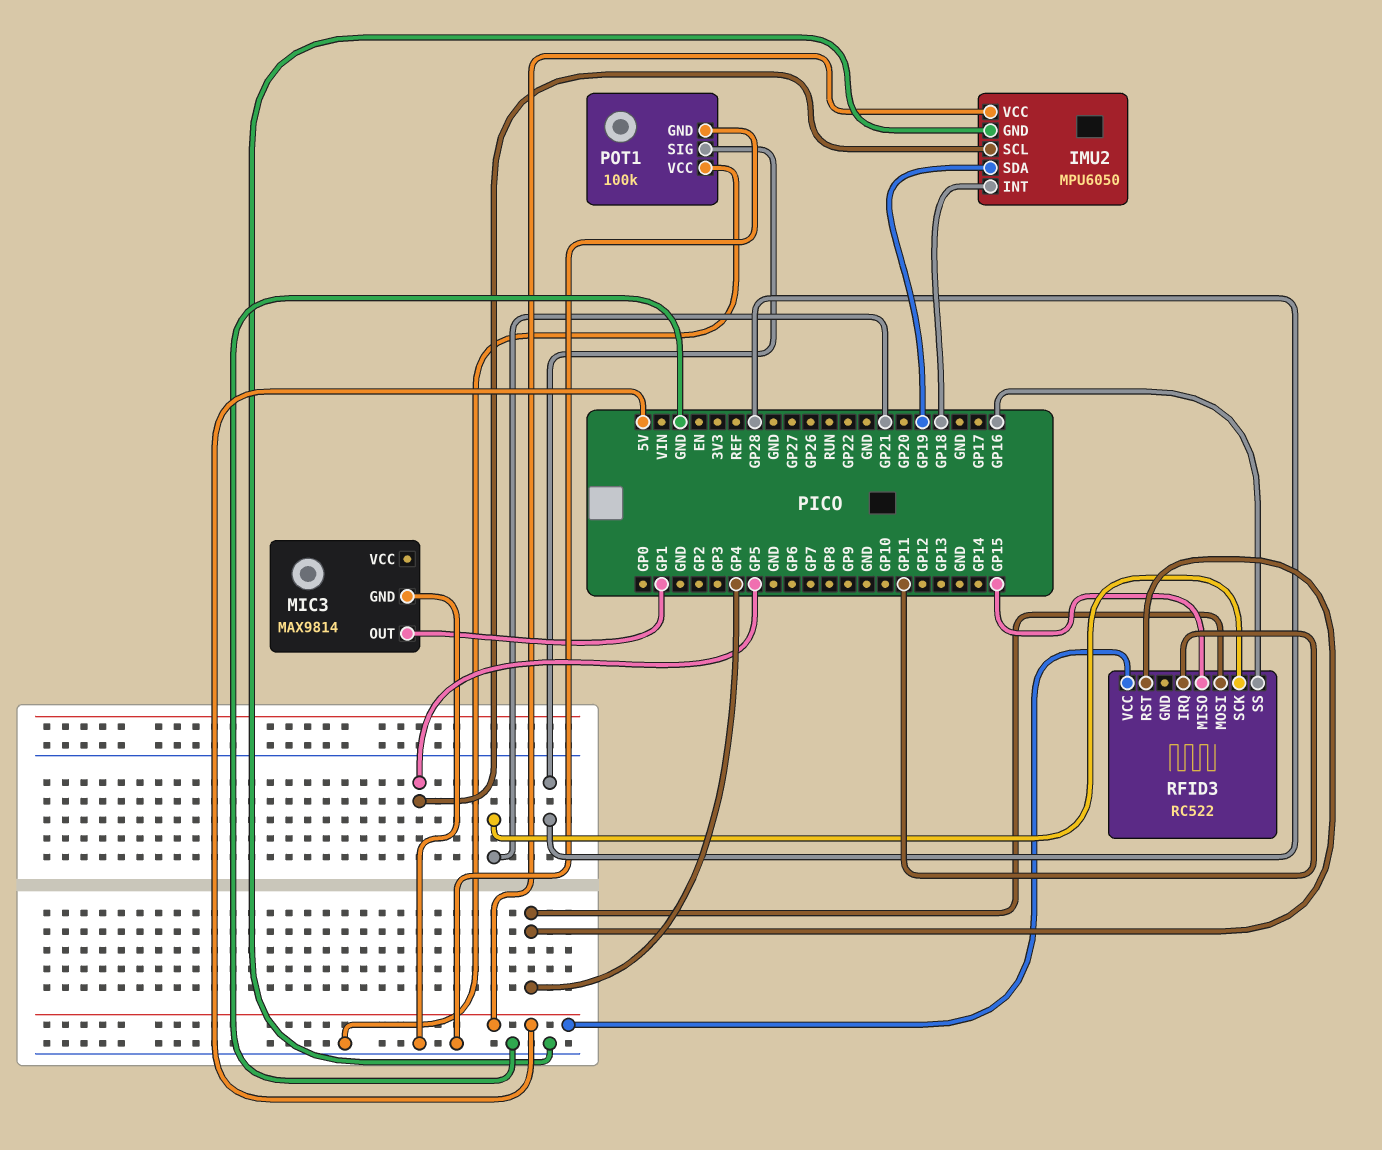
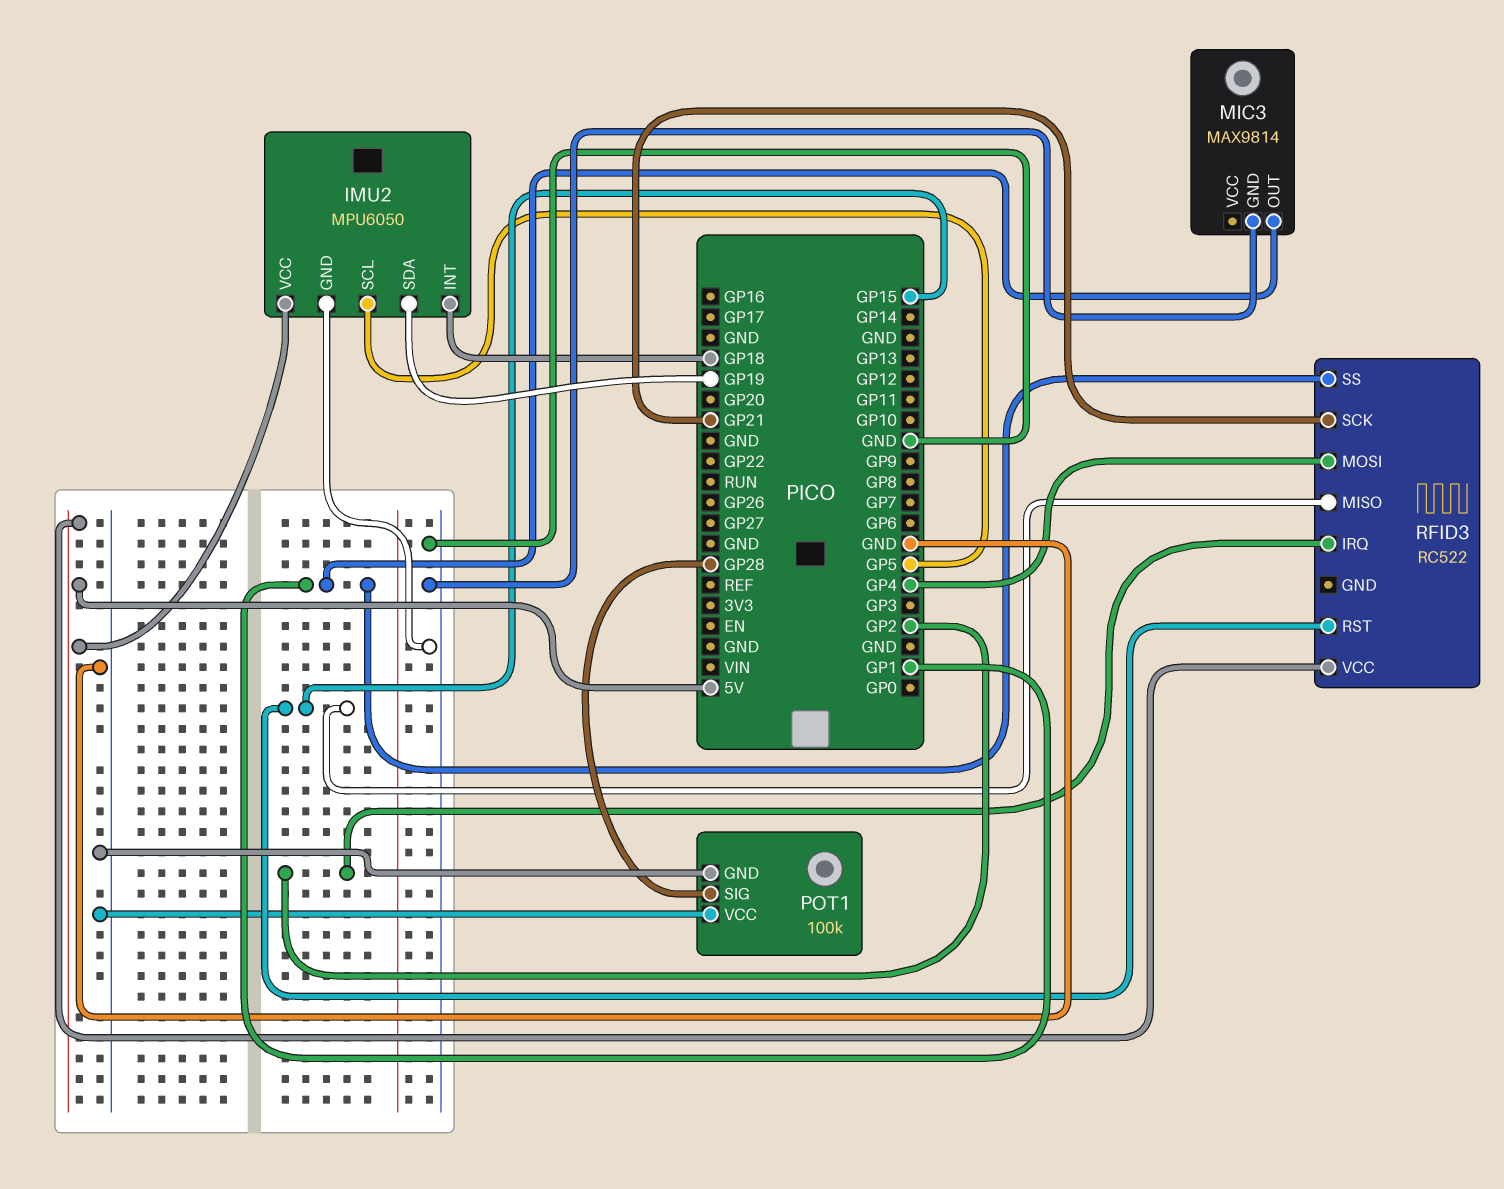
RFID3 pin IRQ: GP11 -> GP2
RFID3 pin RST: GP4 -> GP15
RFID3 pin SS: GP16 -> GP1

